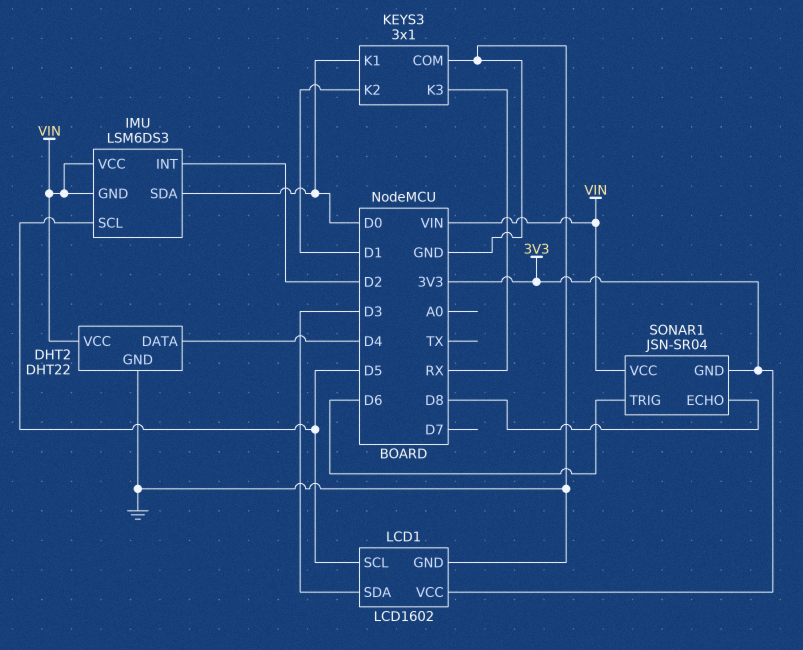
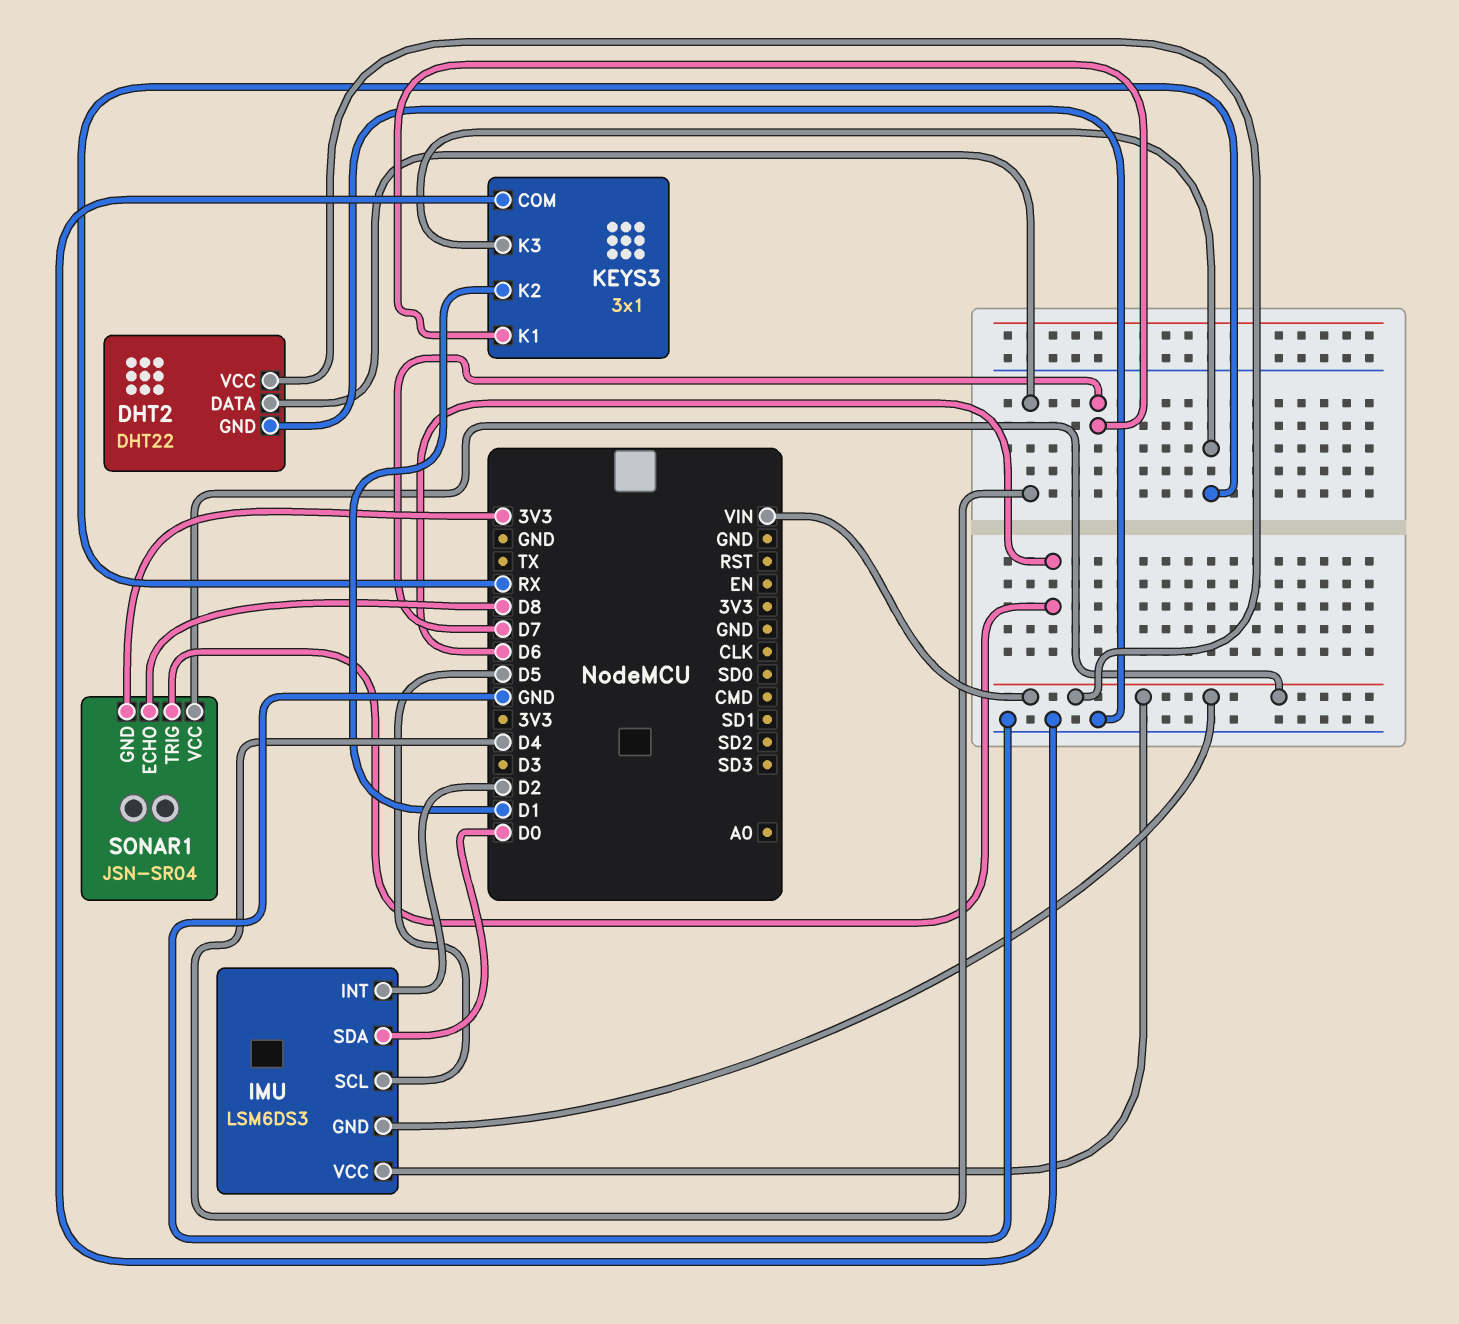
KEYS3 pin K1: D0 -> D7
LCD1: LCD1602 -> none
LCD1 pin GND: GND -> none
LCD1 pin SCL: D5 -> none
LCD1 pin SDA: D3 -> none
LCD1 pin VCC: 3V3 -> none

